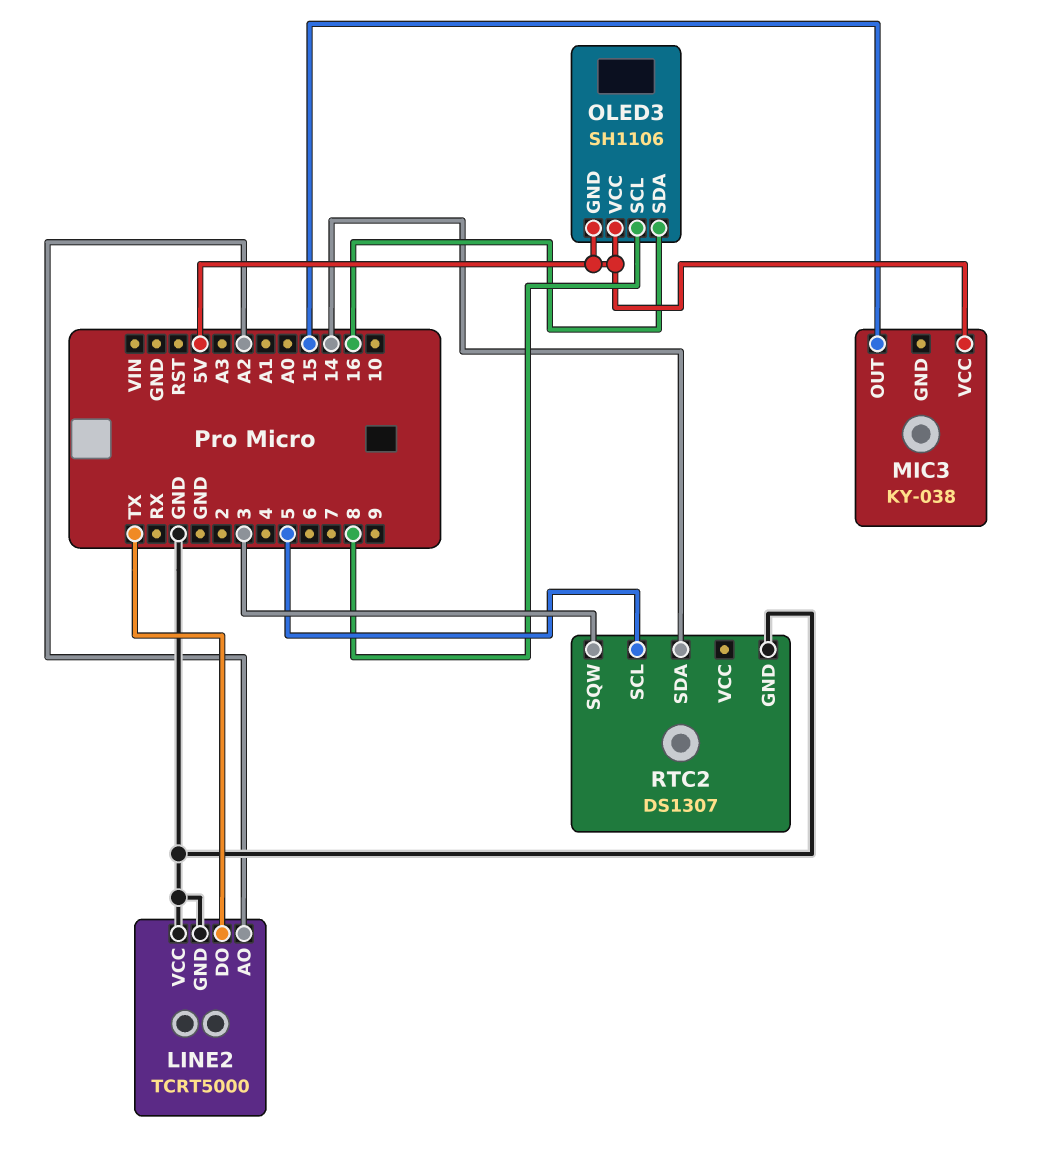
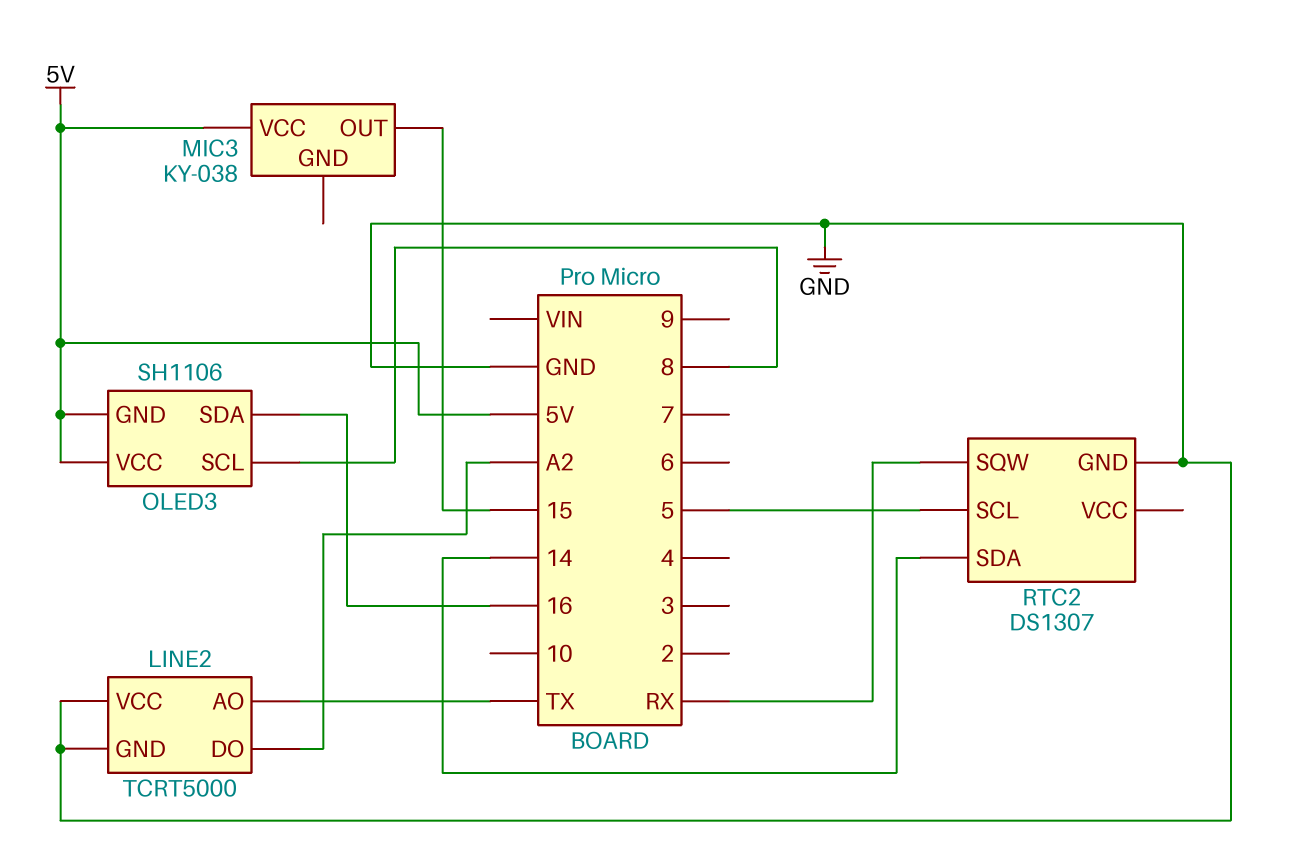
LINE2 pin AO: A2 -> TX
LINE2 pin DO: TX -> A2
RTC2 pin SQW: 3 -> RX

